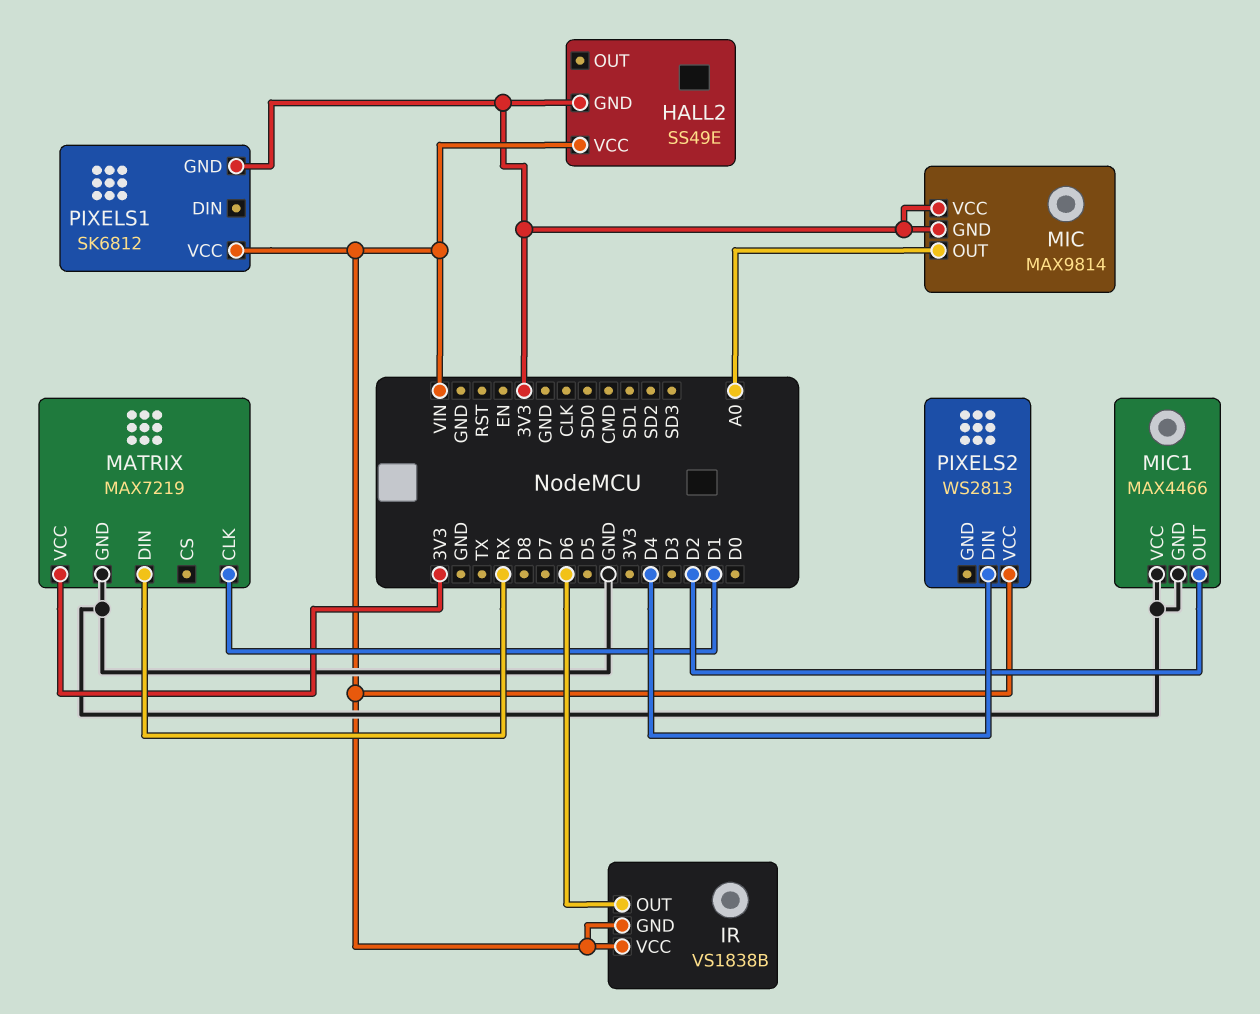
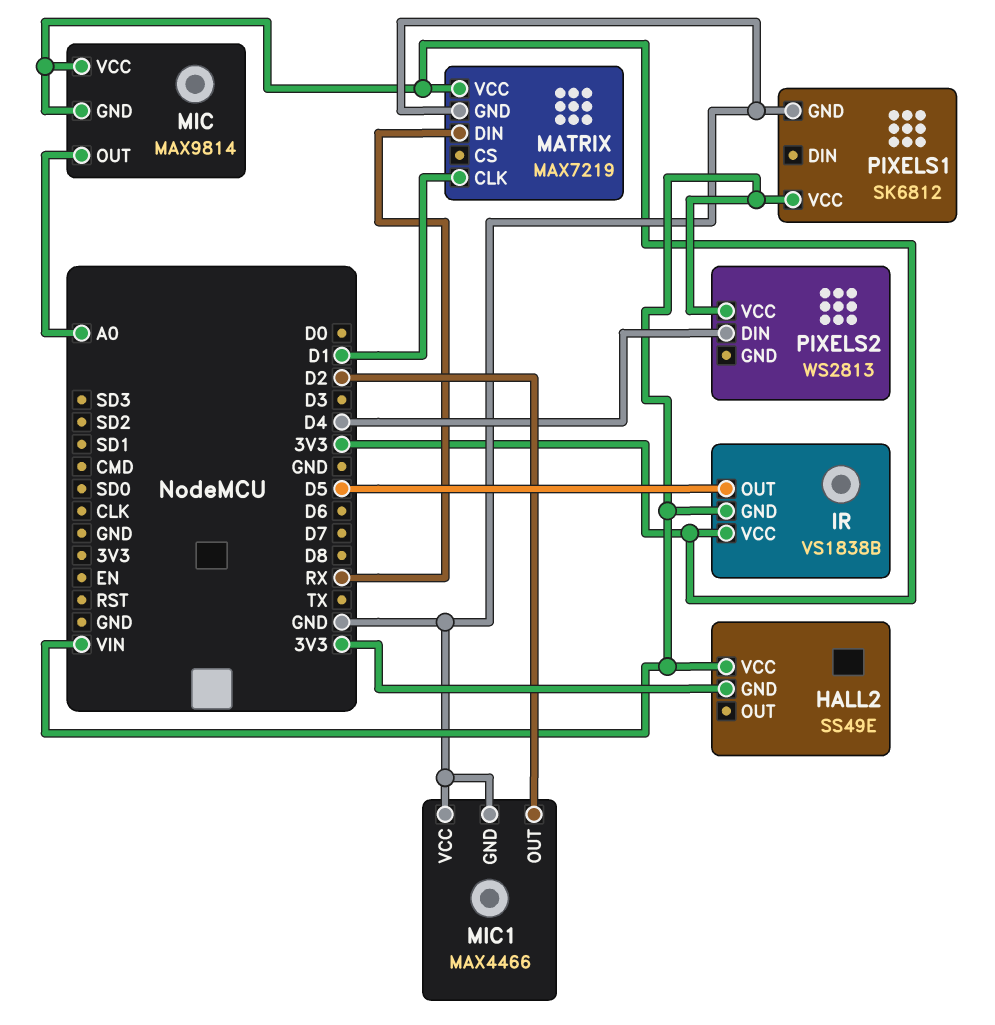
IR pin OUT: D6 -> D5
IR pin VCC: VIN -> 3V3
PIXELS1 pin GND: 3V3 -> GND

